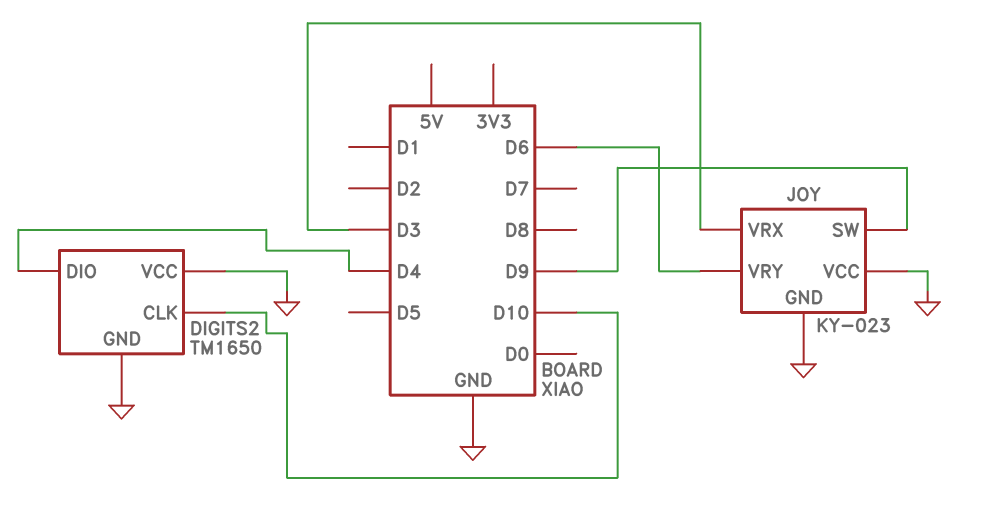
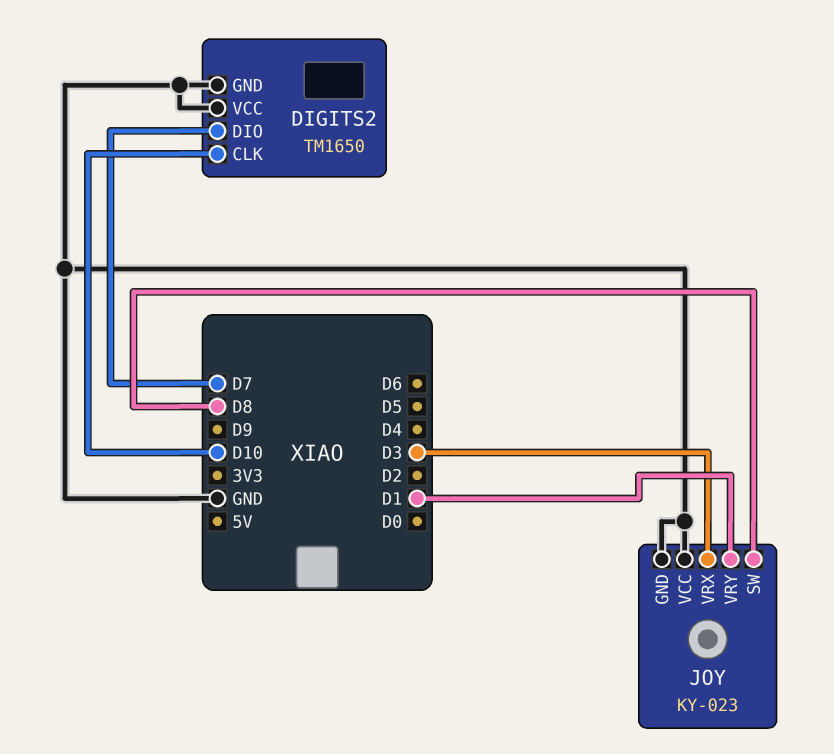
DIGITS2 pin DIO: D4 -> D7
JOY pin SW: D9 -> D8
JOY pin VRY: D6 -> D1

